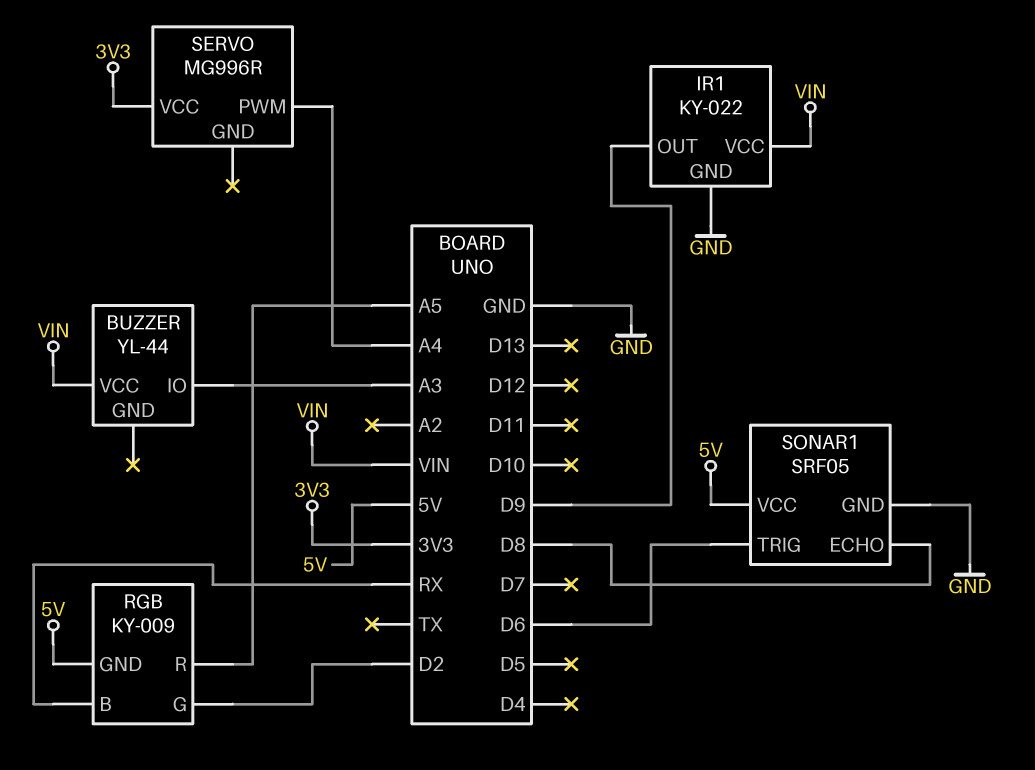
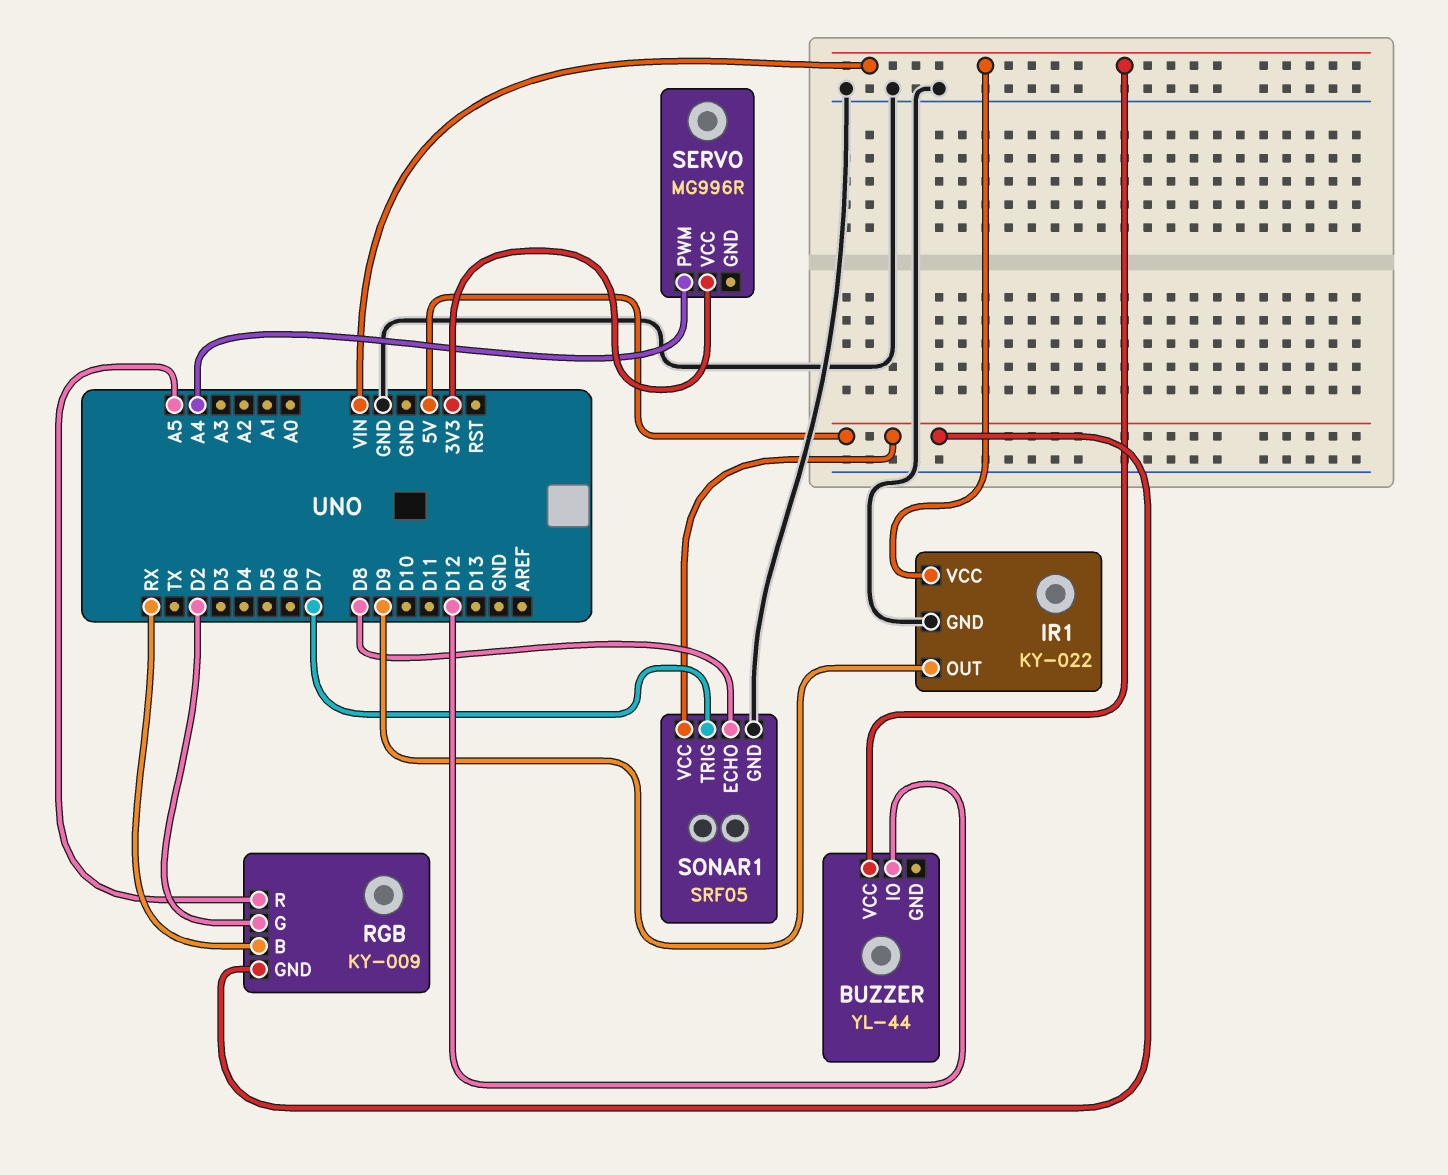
BUZZER pin IO: A3 -> D12
SONAR1 pin TRIG: D6 -> D7

